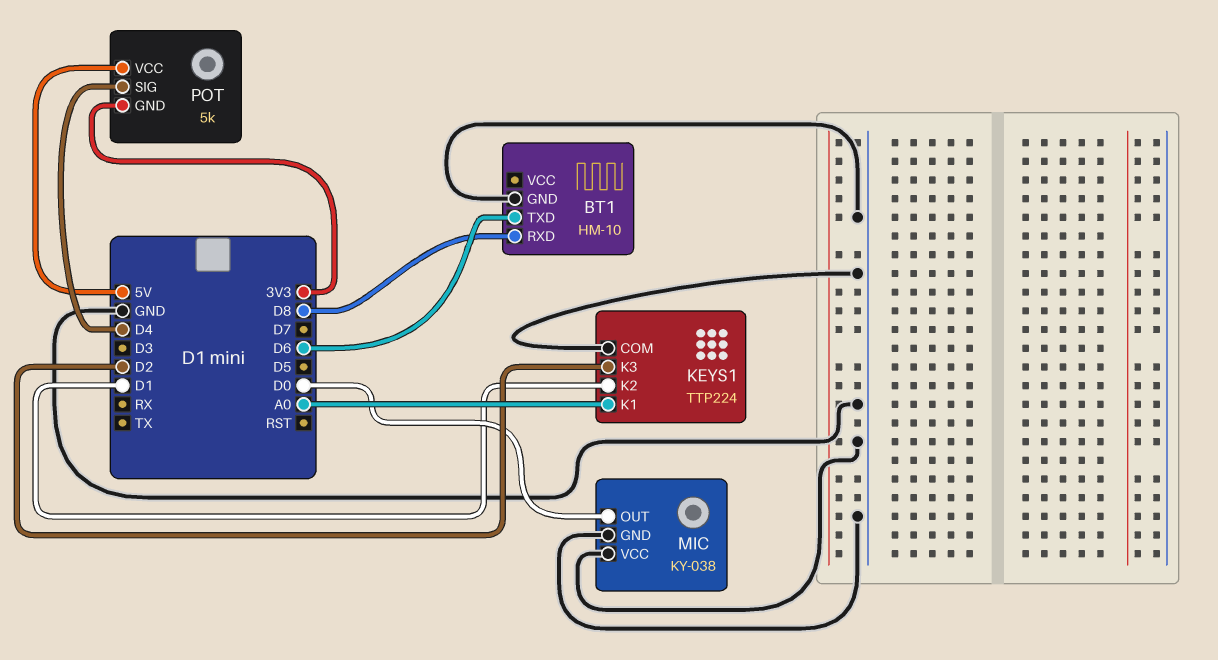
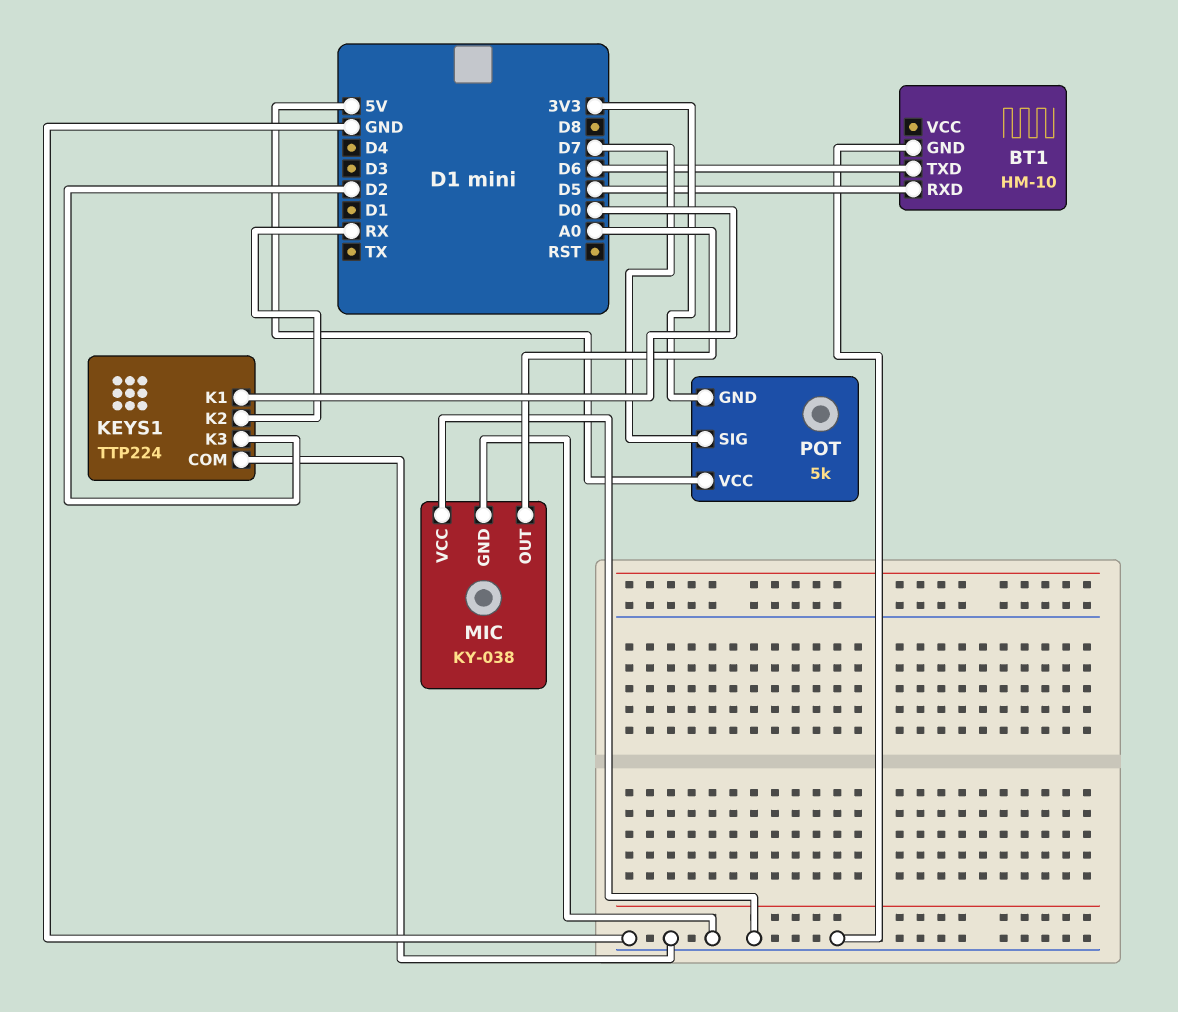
BT1 pin RXD: D8 -> D5
KEYS1 pin K1: A0 -> D0
KEYS1 pin K2: D1 -> RX
MIC pin OUT: D0 -> A0
POT pin SIG: D4 -> D7

